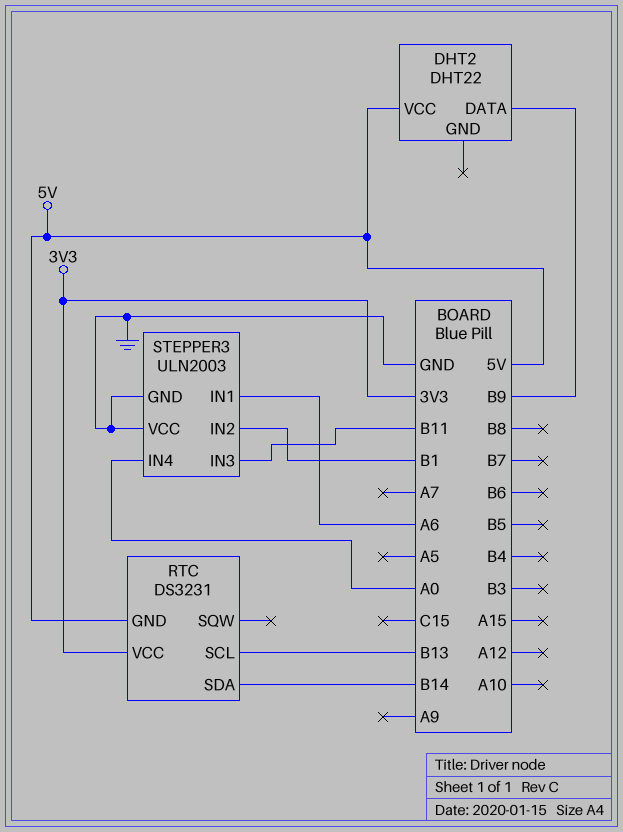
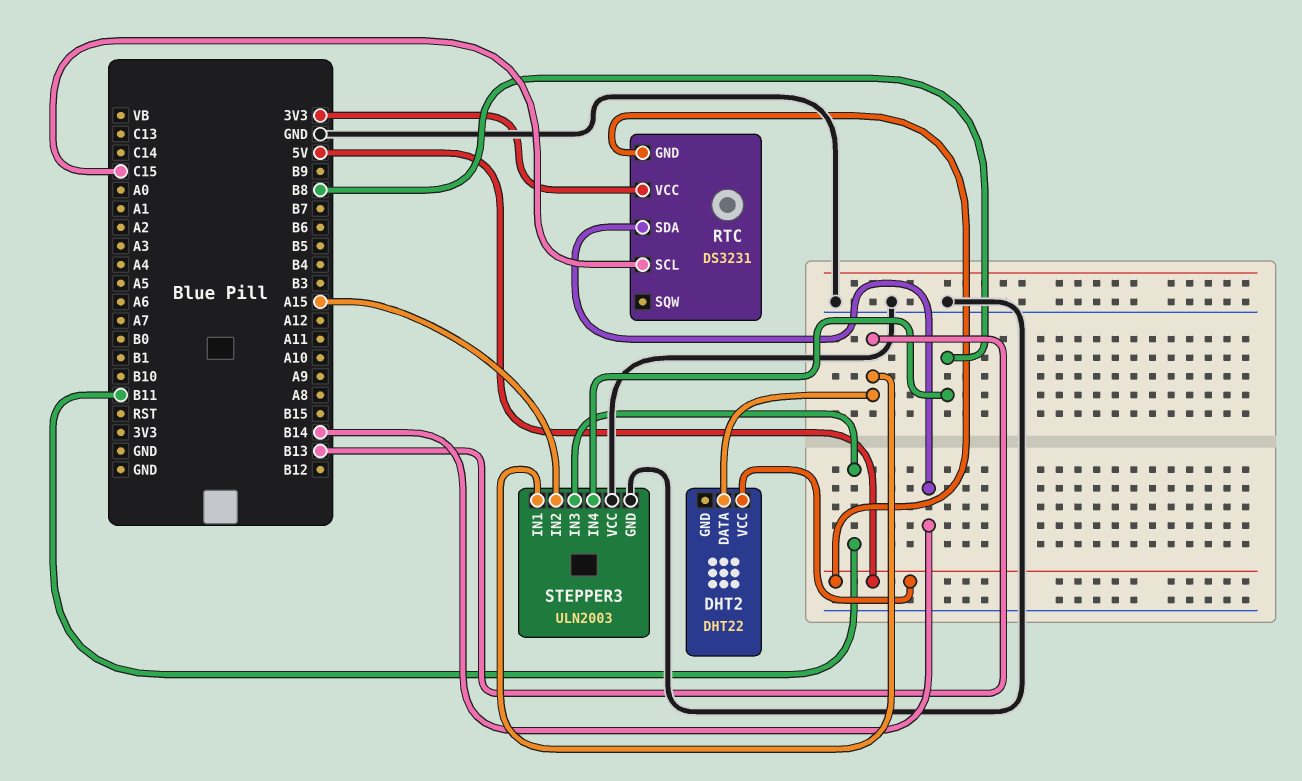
DHT2 pin DATA: B9 -> B13
RTC pin SCL: B13 -> C15
STEPPER3 pin IN1: A6 -> B13
STEPPER3 pin IN2: B1 -> A15
STEPPER3 pin IN4: A0 -> B8

